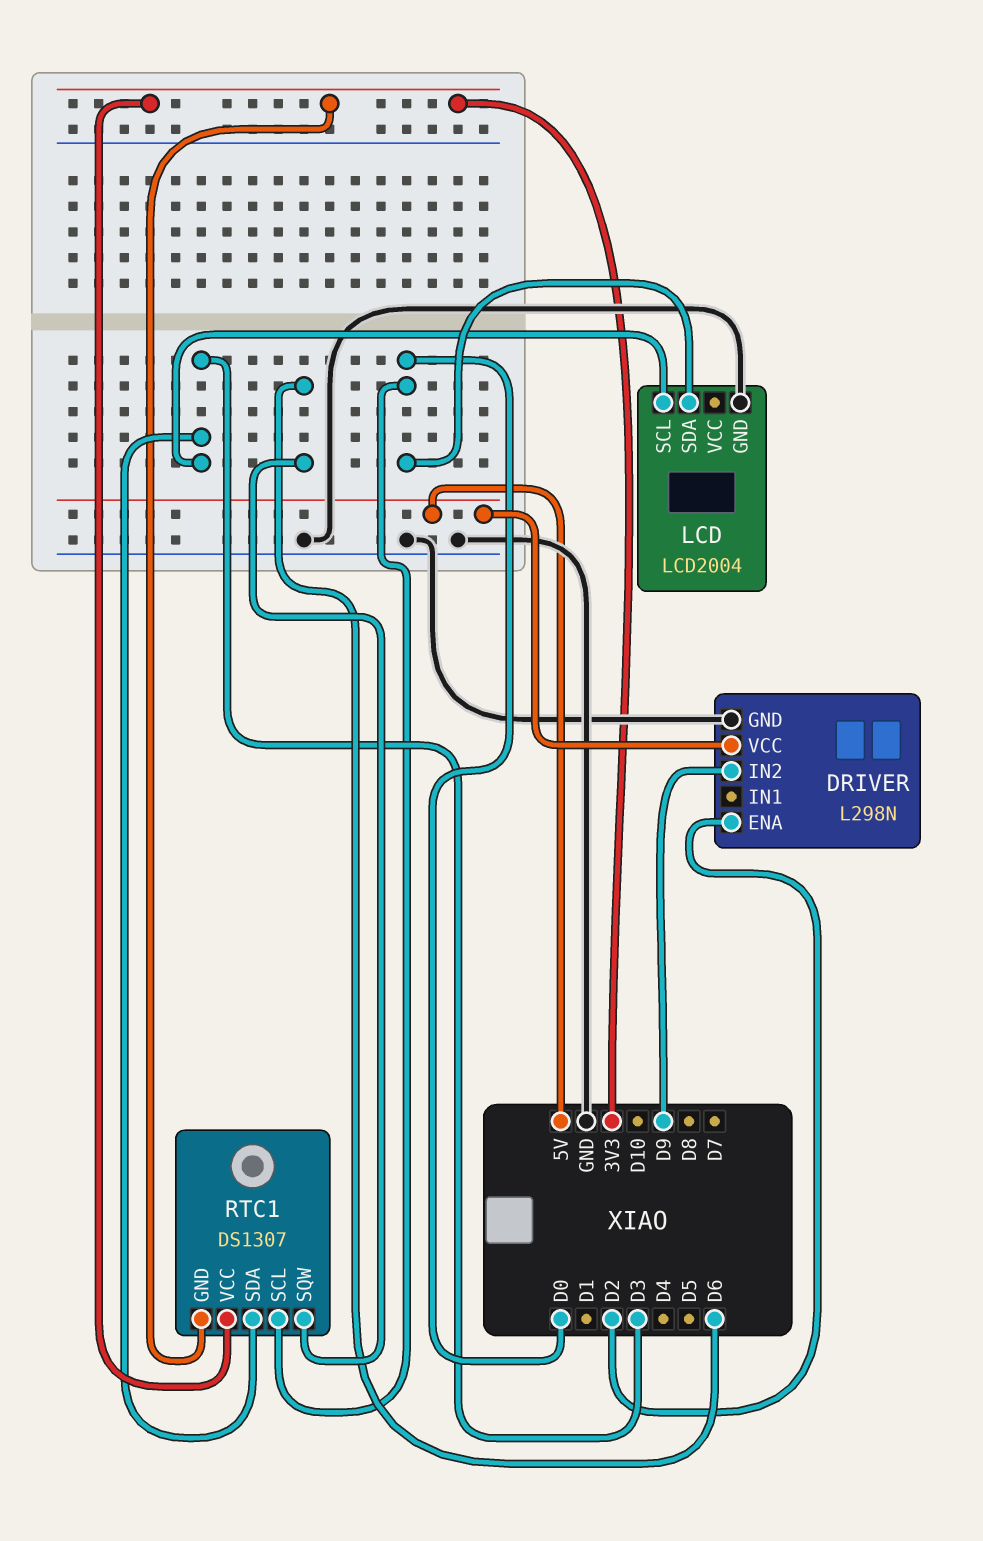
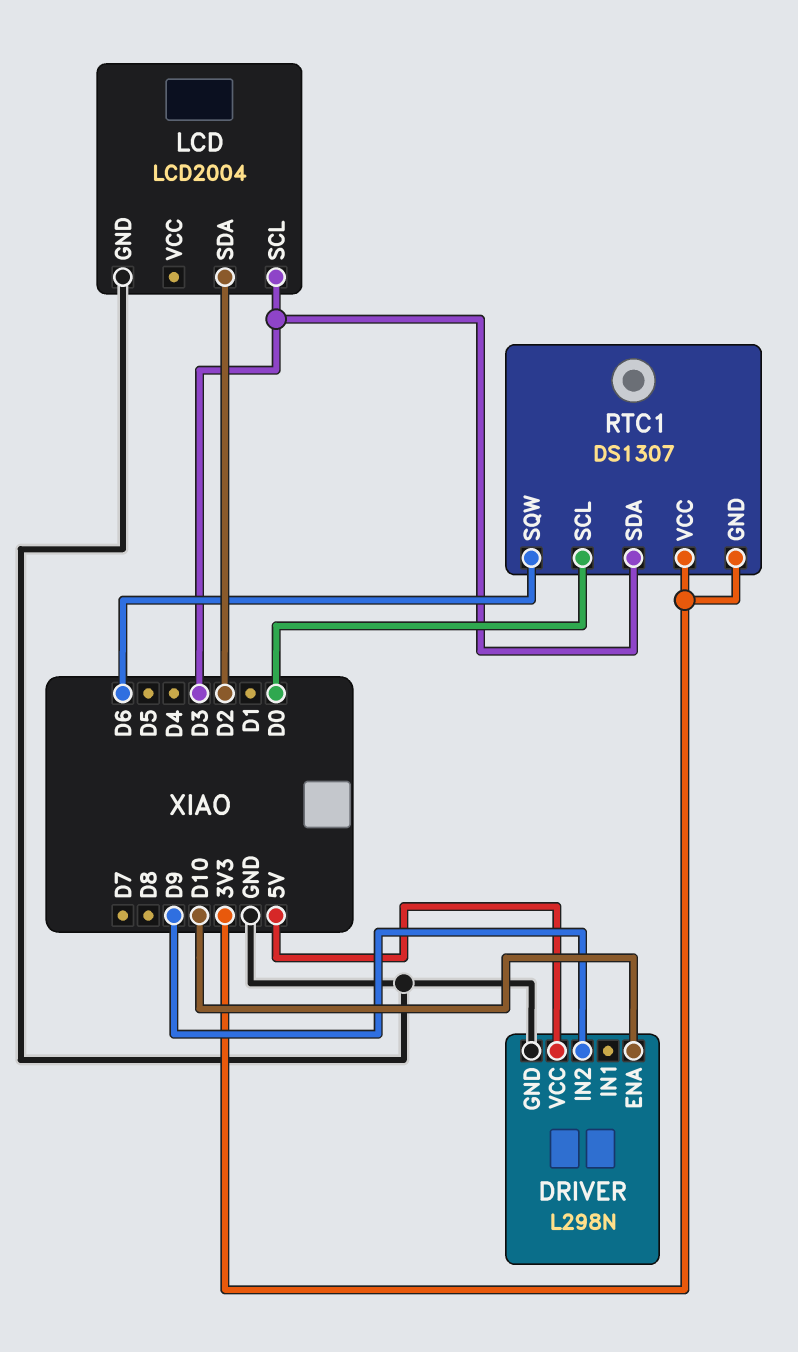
DRIVER pin ENA: D2 -> D10
LCD pin SDA: D0 -> D2

